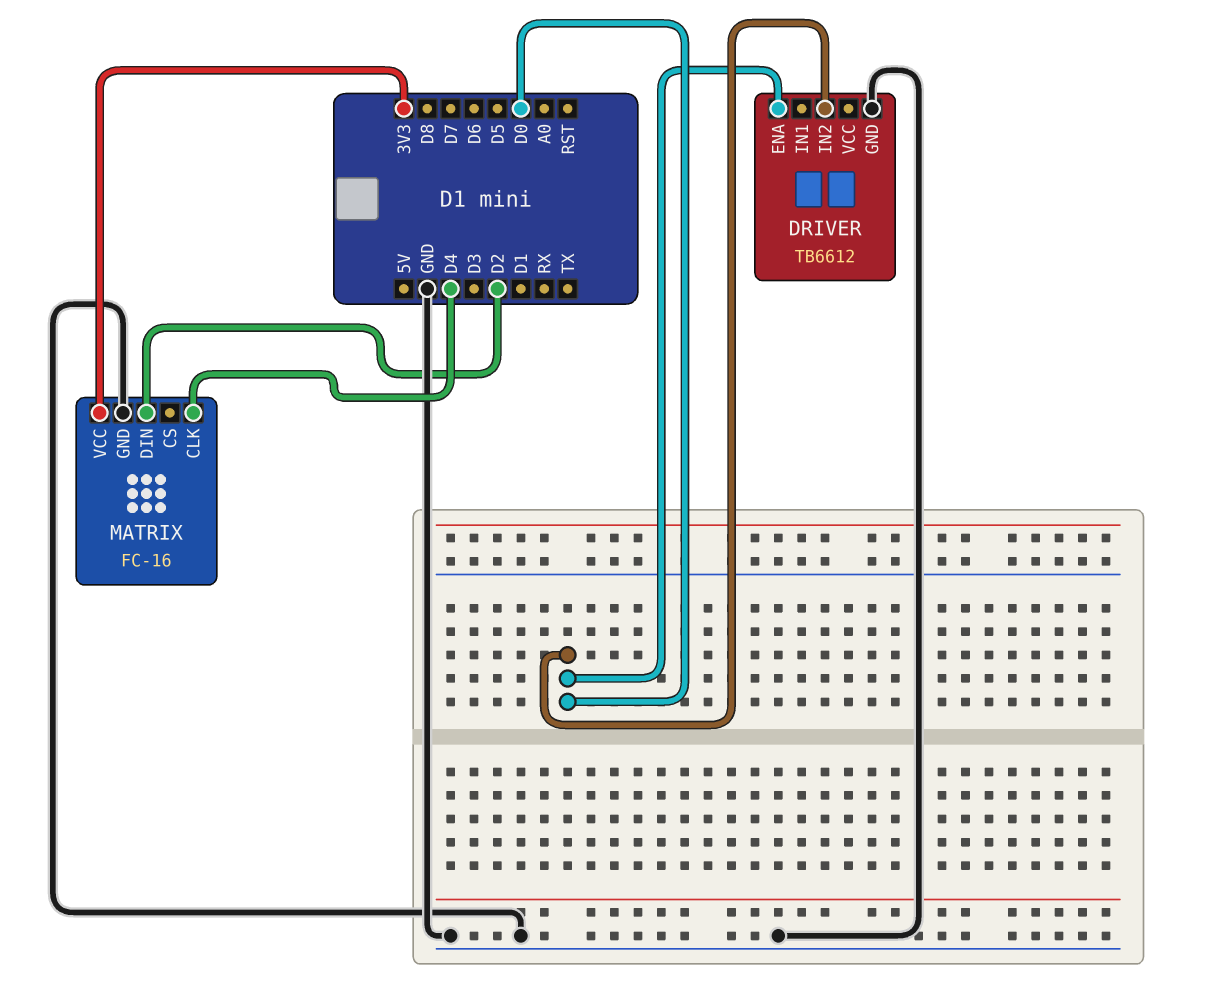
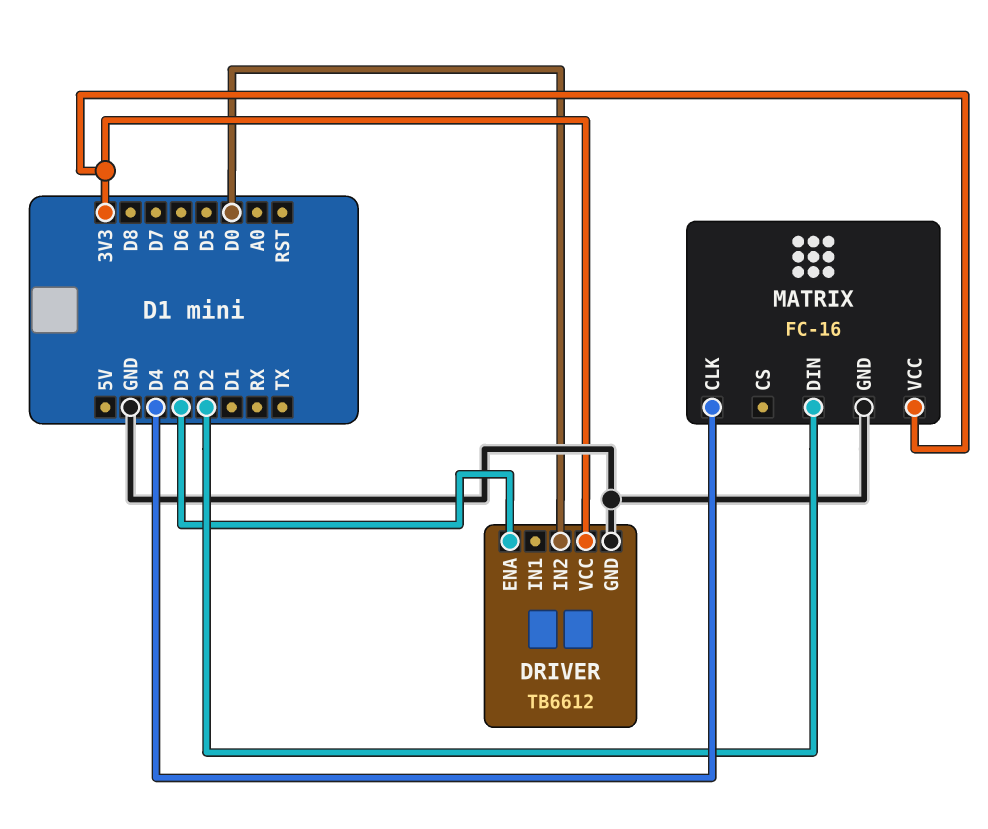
DRIVER pin ENA: D0 -> D3
DRIVER pin VCC: none -> 3V3

